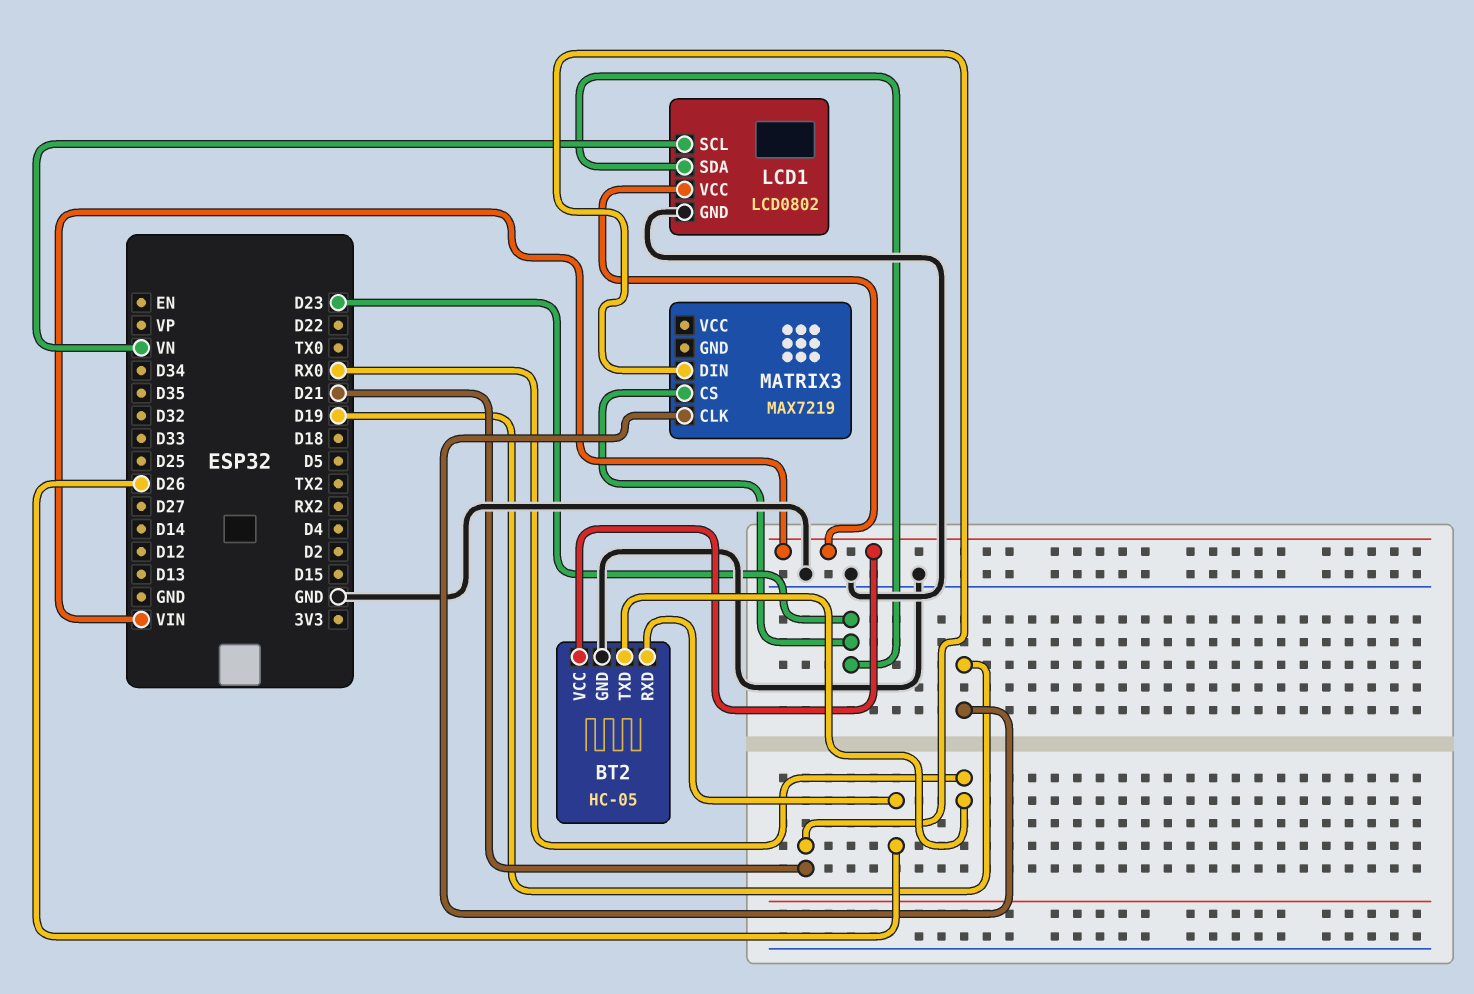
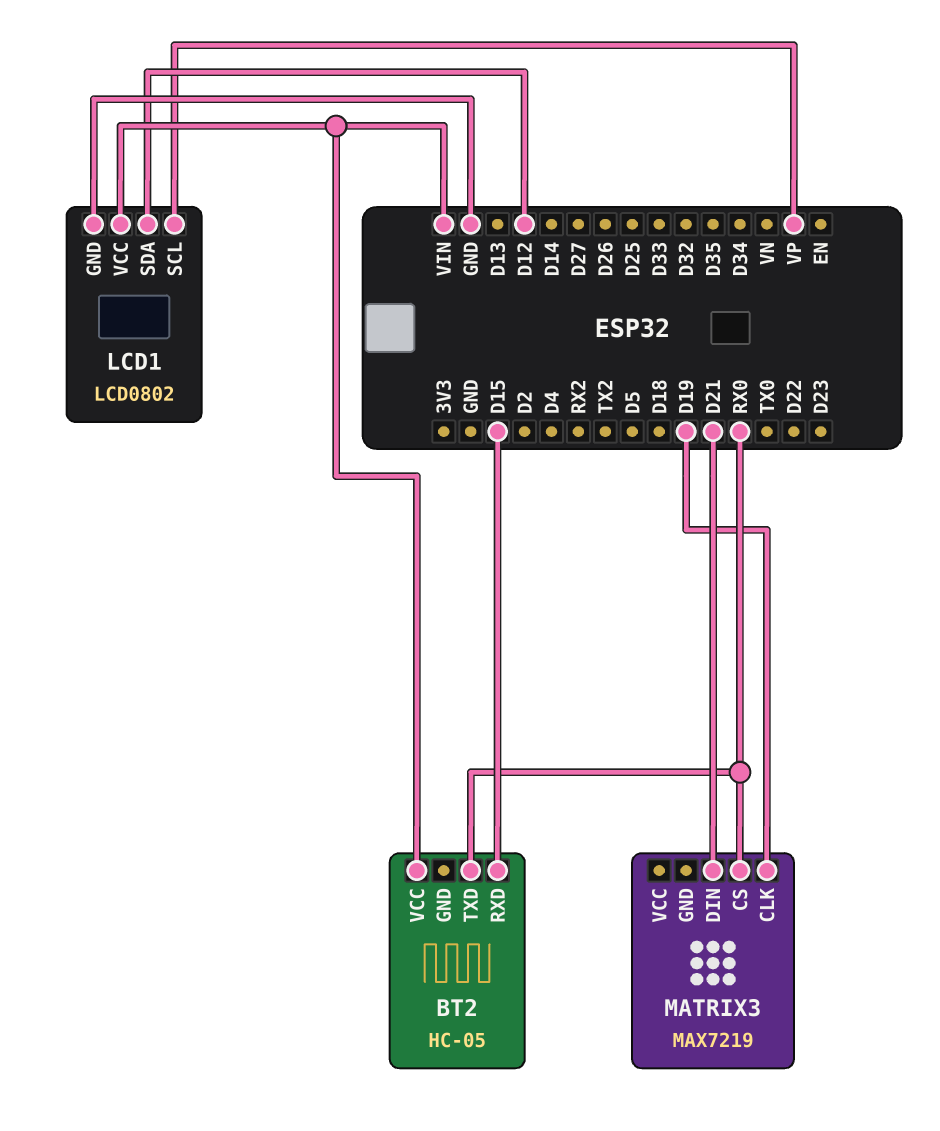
BT2 pin GND: GND -> none
BT2 pin RXD: D26 -> D15
LCD1 pin SCL: VN -> VP
LCD1 pin SDA: D23 -> D12
MATRIX3 pin CS: D23 -> RX0

